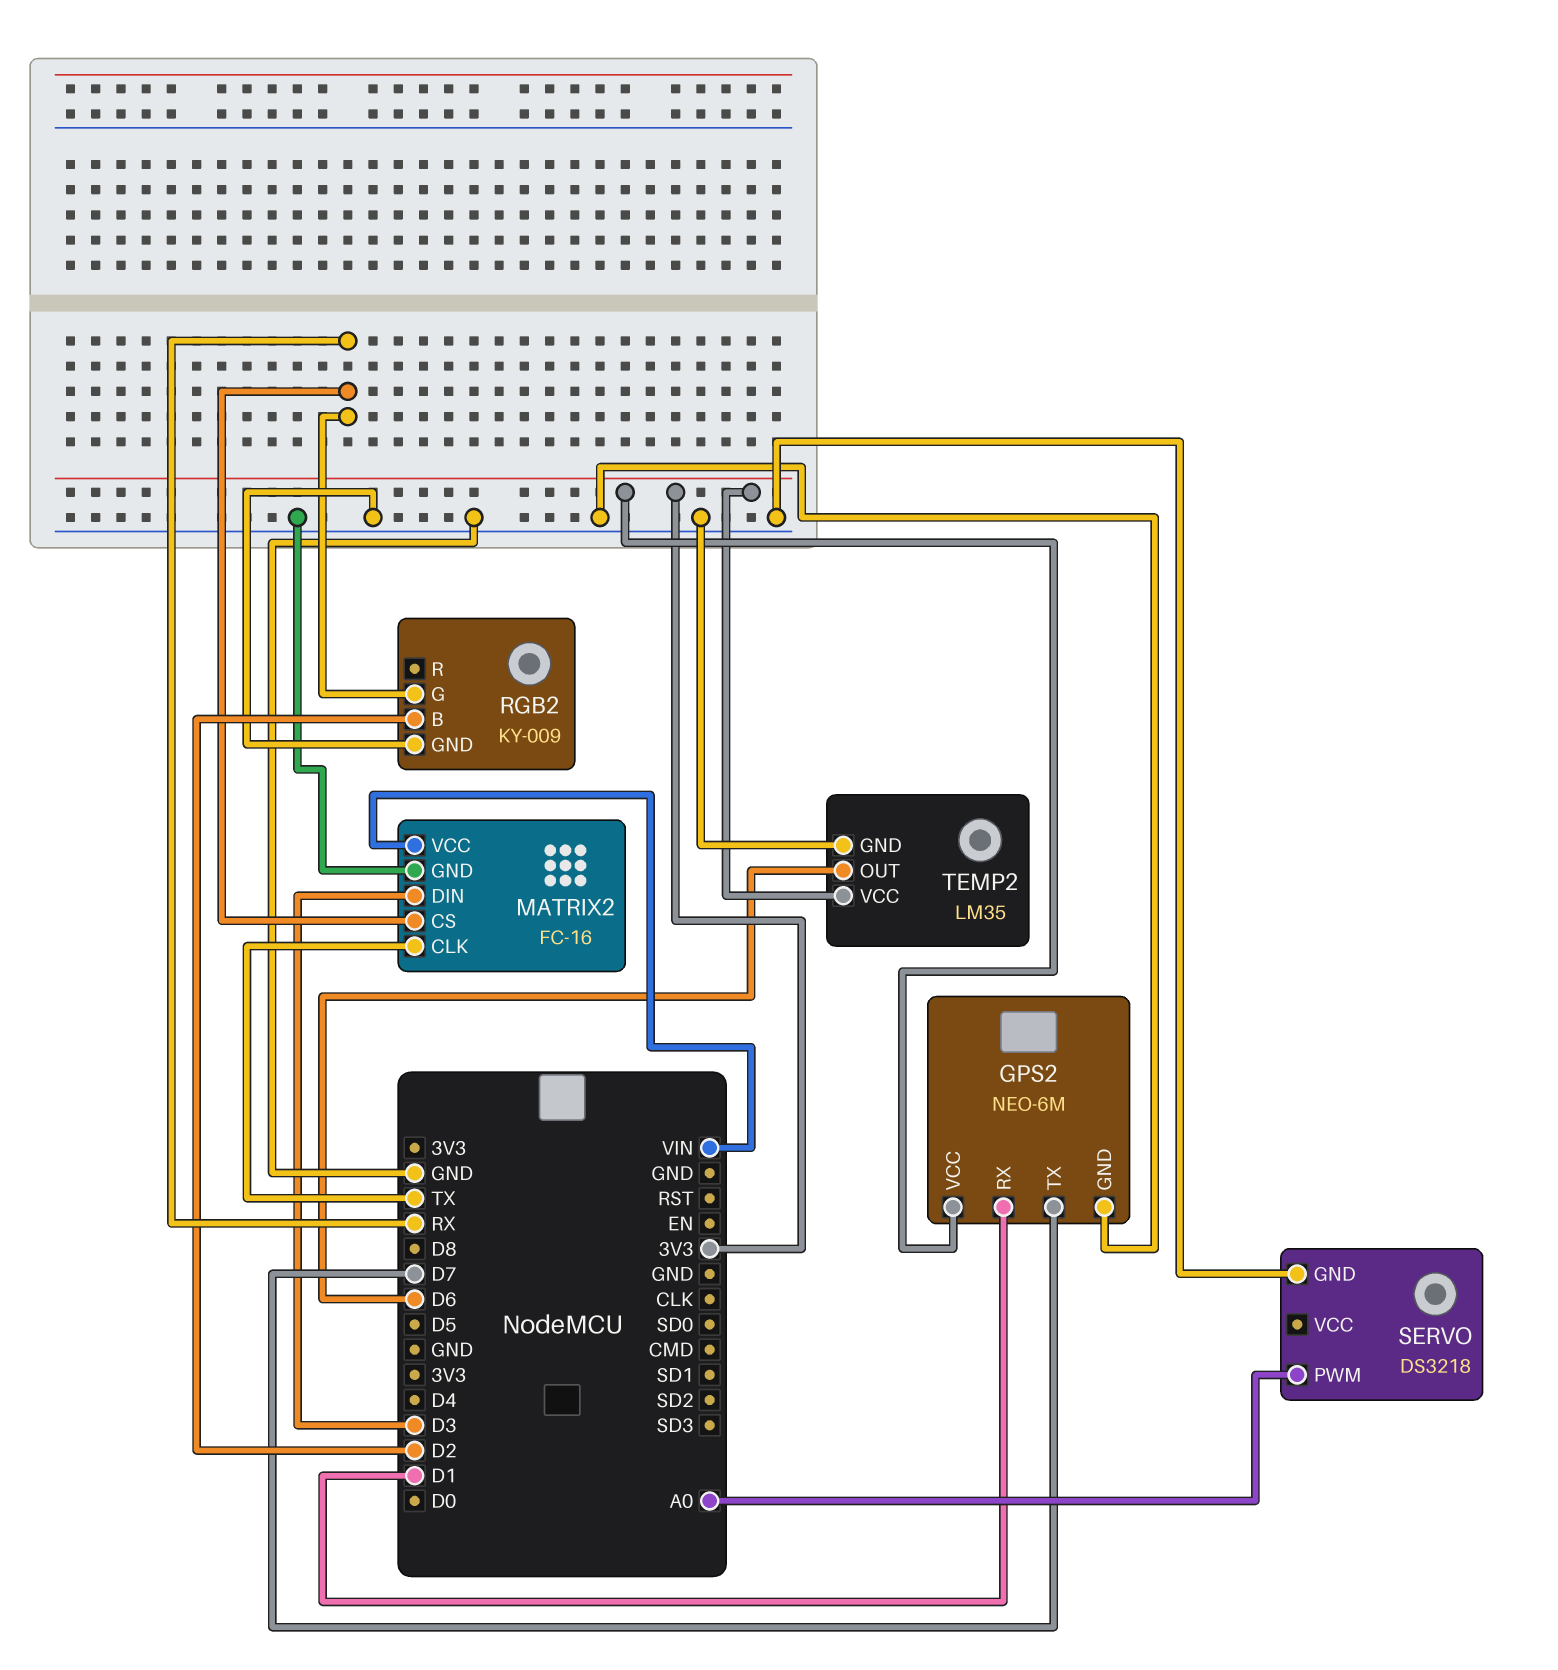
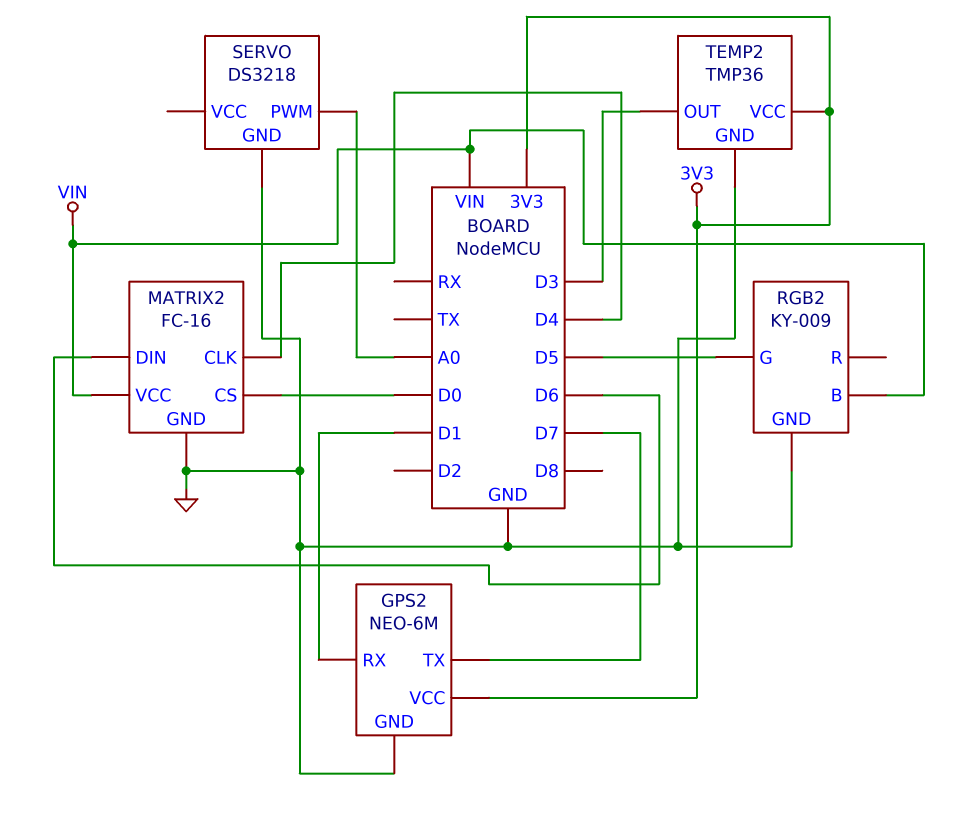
MATRIX2 pin CLK: TX -> D4
MATRIX2 pin CS: RX -> D0
MATRIX2 pin DIN: D3 -> D6
RGB2 pin B: D2 -> VIN
RGB2 pin G: RX -> D5
TEMP2: LM35 -> TMP36
TEMP2 pin OUT: D6 -> D3

